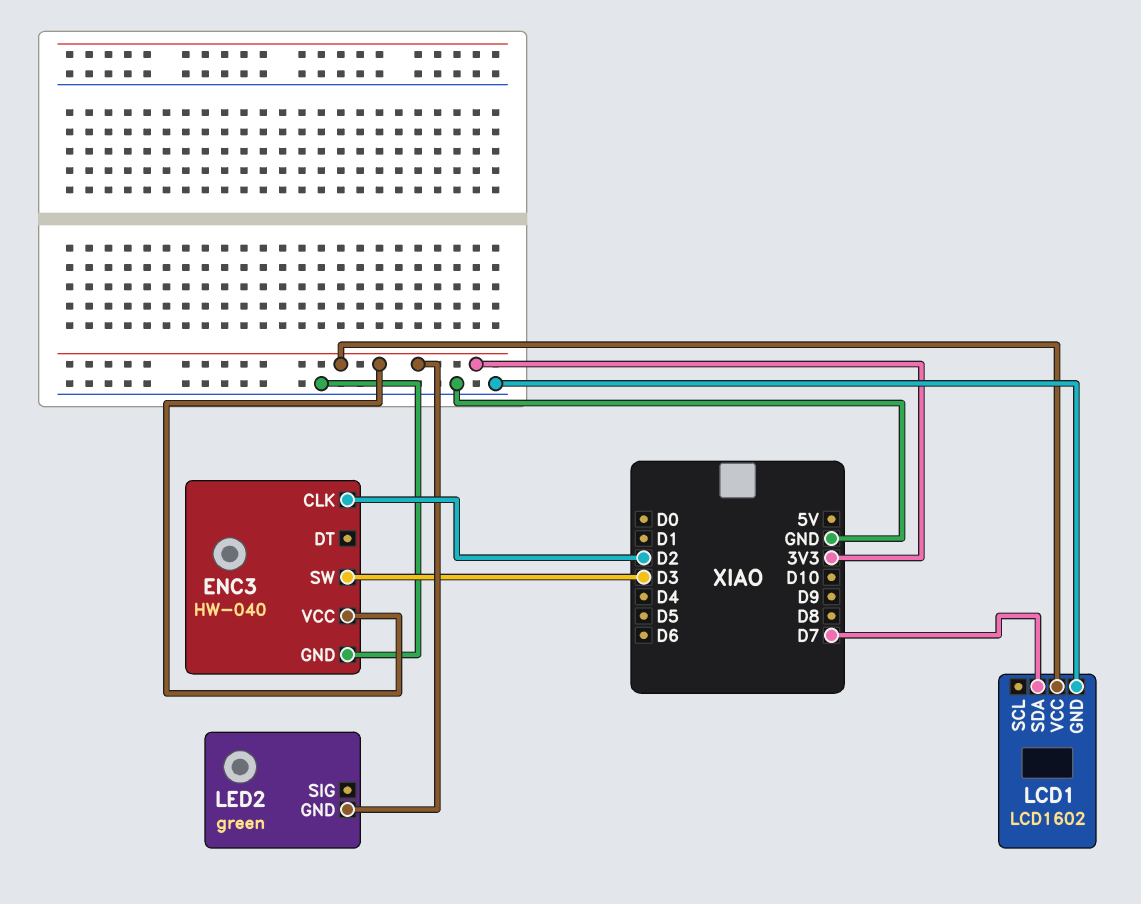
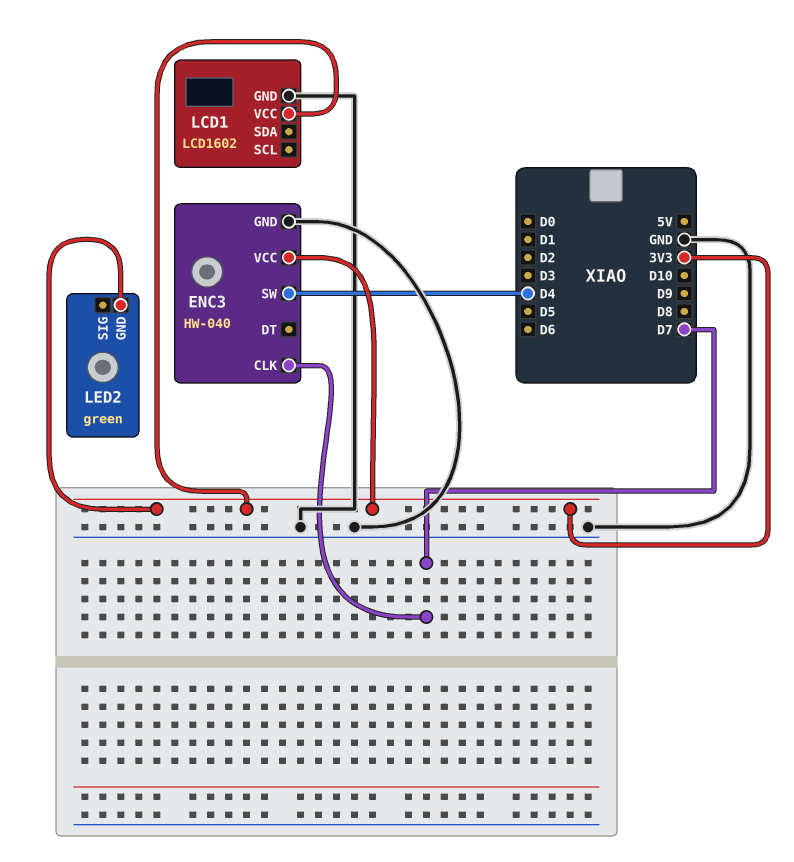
ENC3 pin CLK: D2 -> D7
ENC3 pin SW: D3 -> D4
LCD1 pin SDA: D7 -> none

